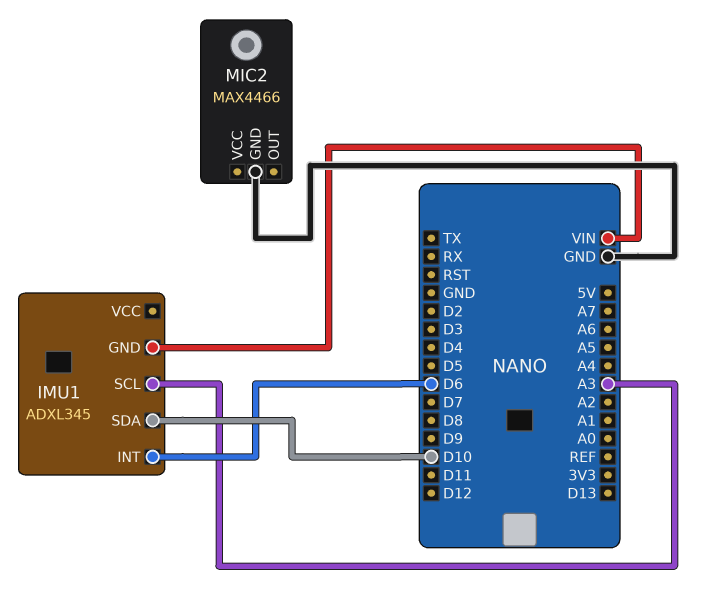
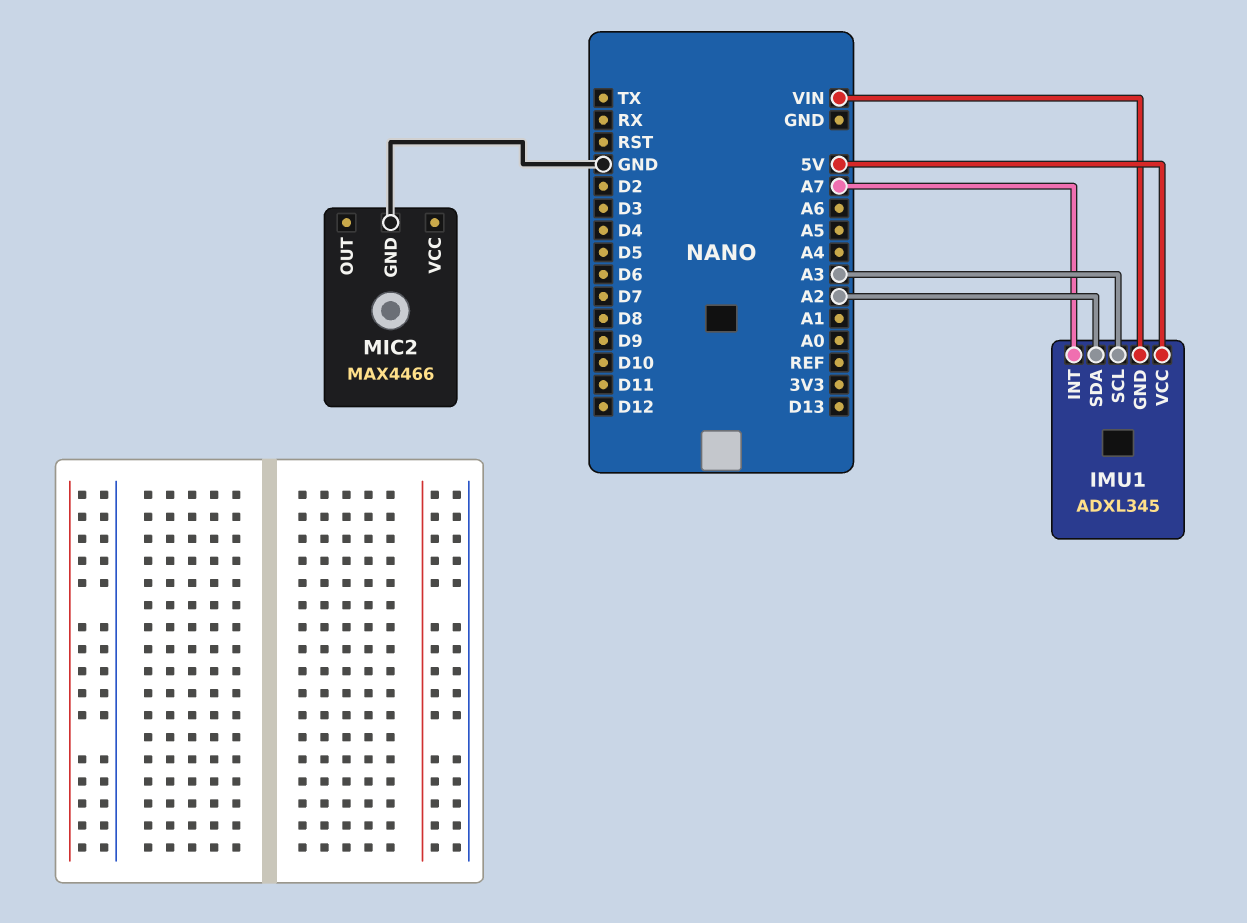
IMU1 pin INT: D6 -> A7
IMU1 pin SDA: D10 -> A2
IMU1 pin VCC: none -> 5V

